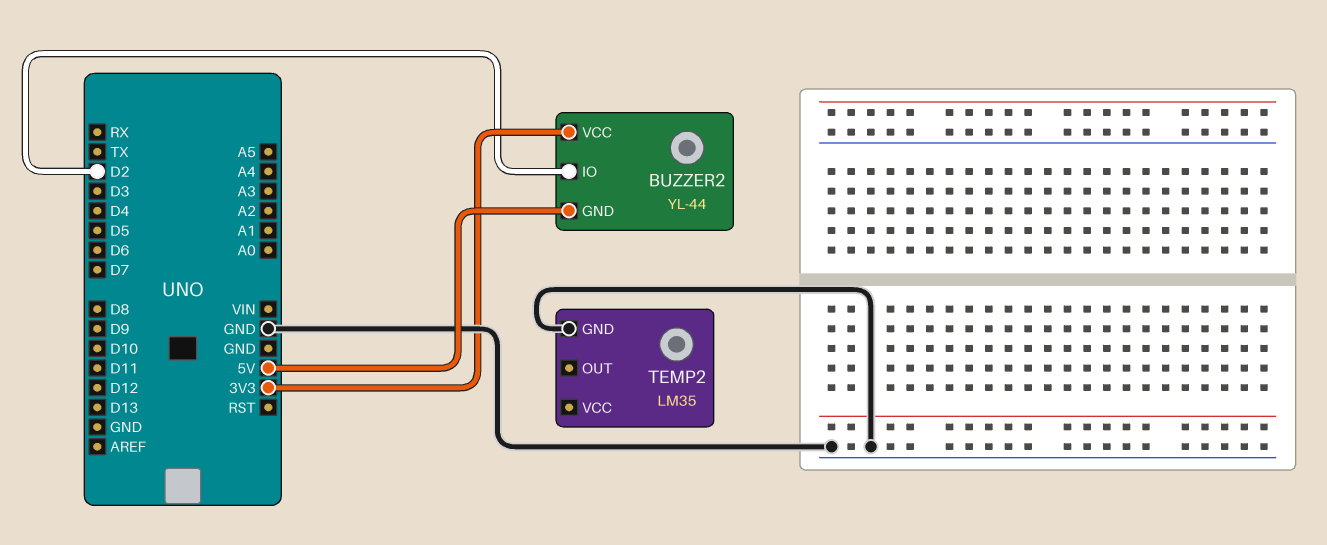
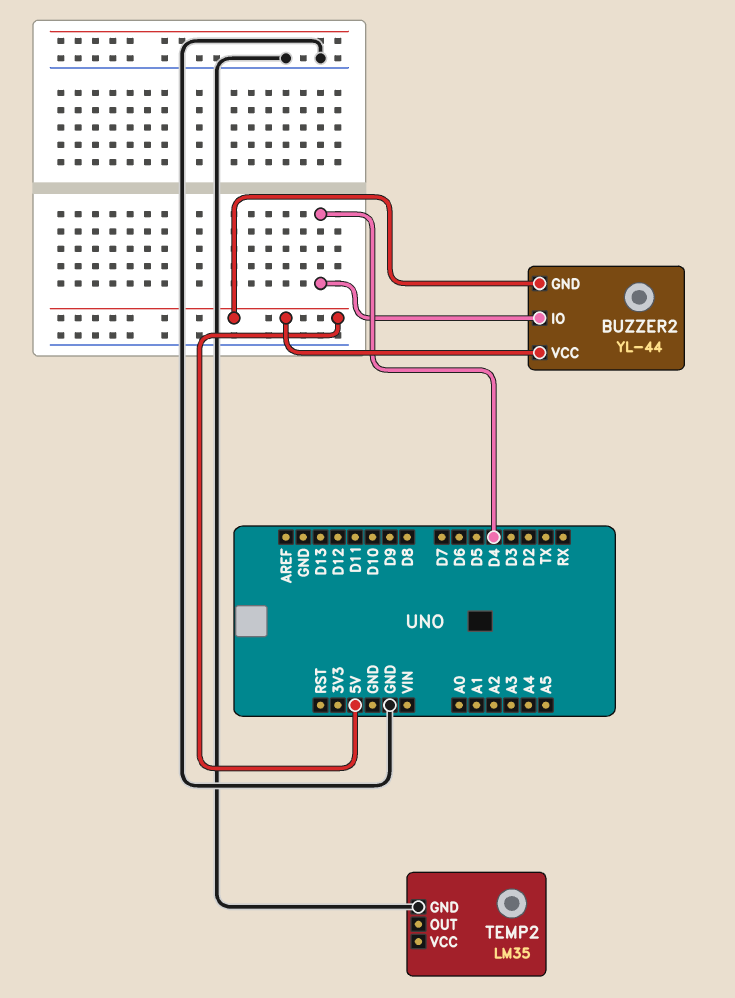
BUZZER2 pin IO: D2 -> D4
BUZZER2 pin VCC: 3V3 -> 5V

